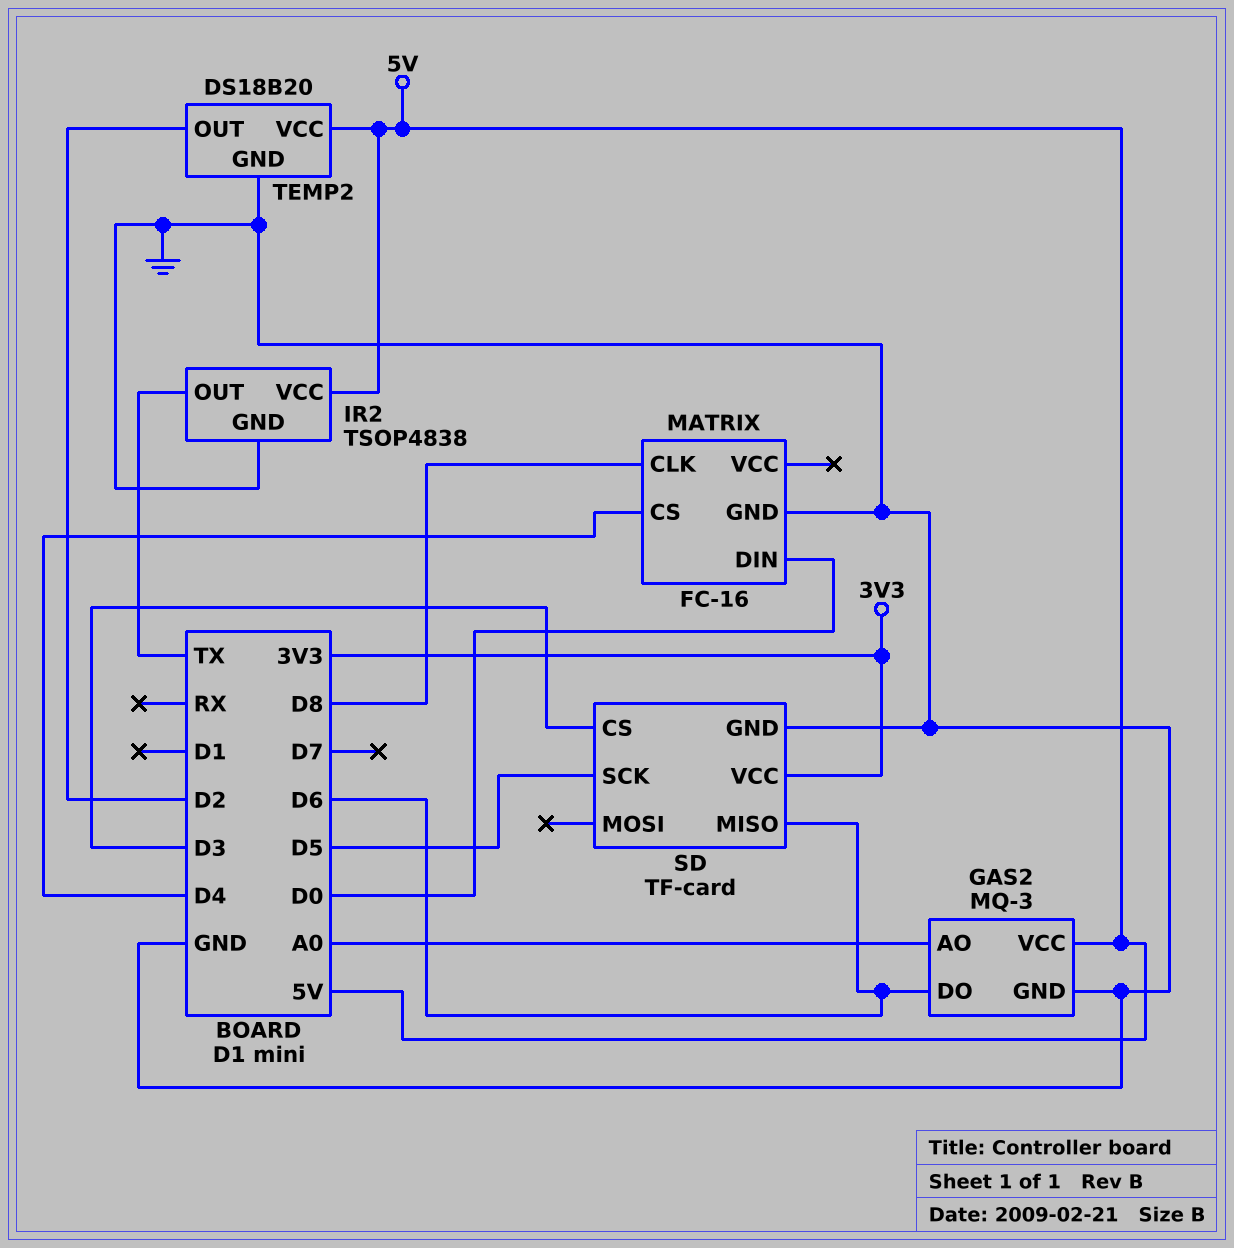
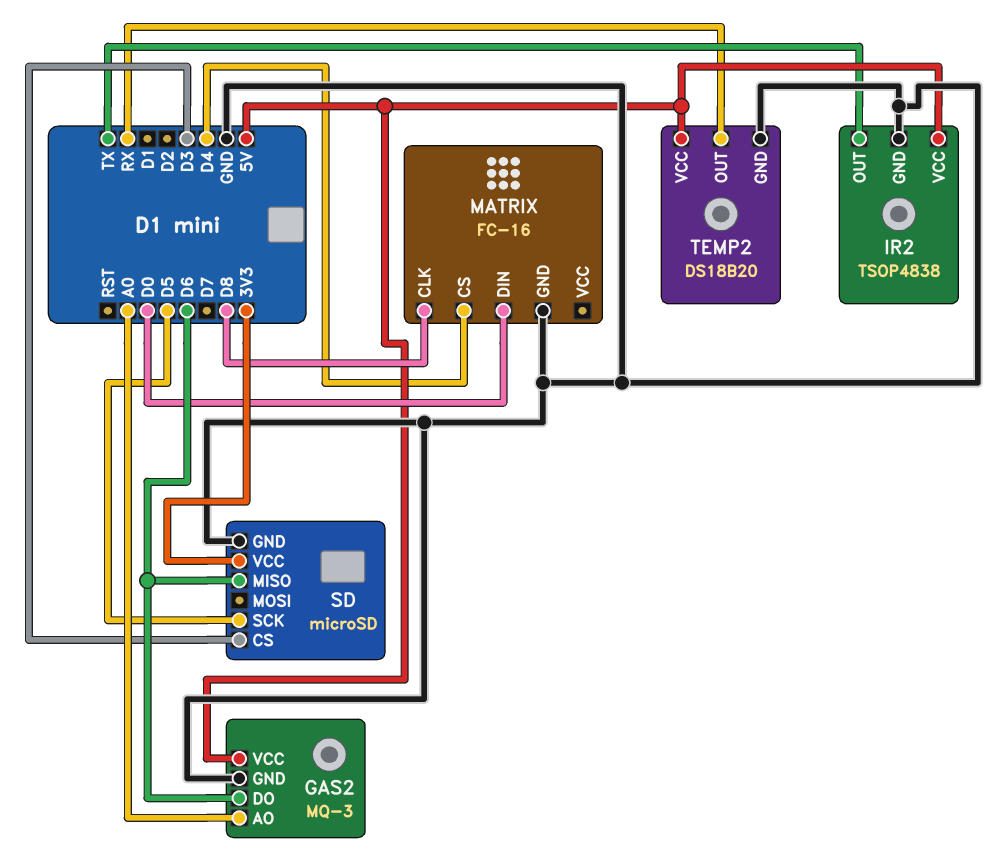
SD: TF-card -> microSD
TEMP2 pin OUT: D2 -> RX

